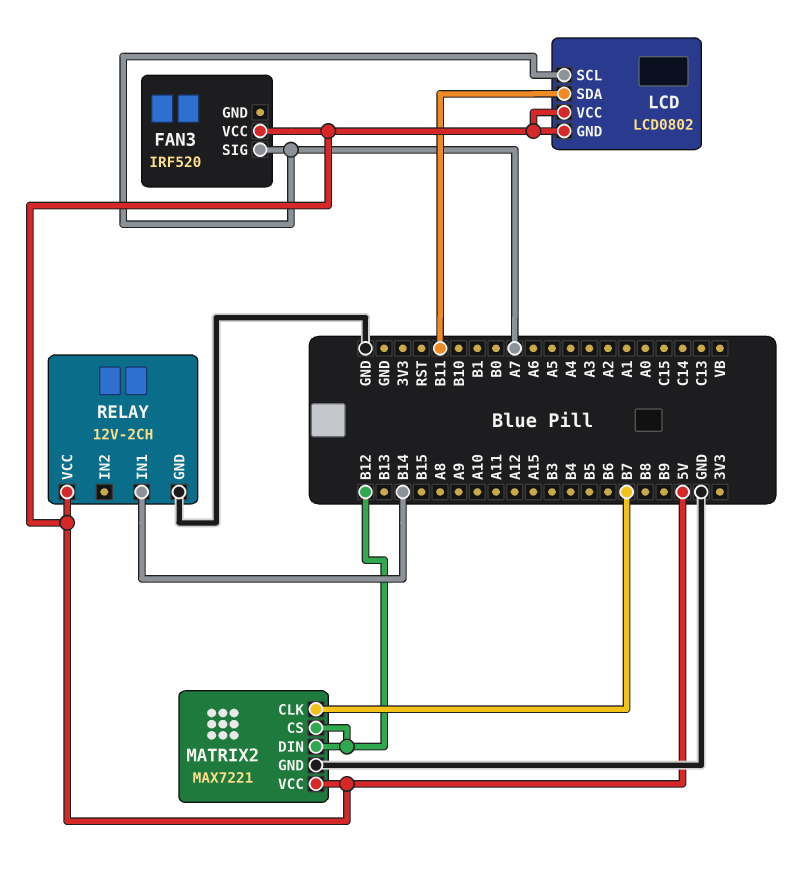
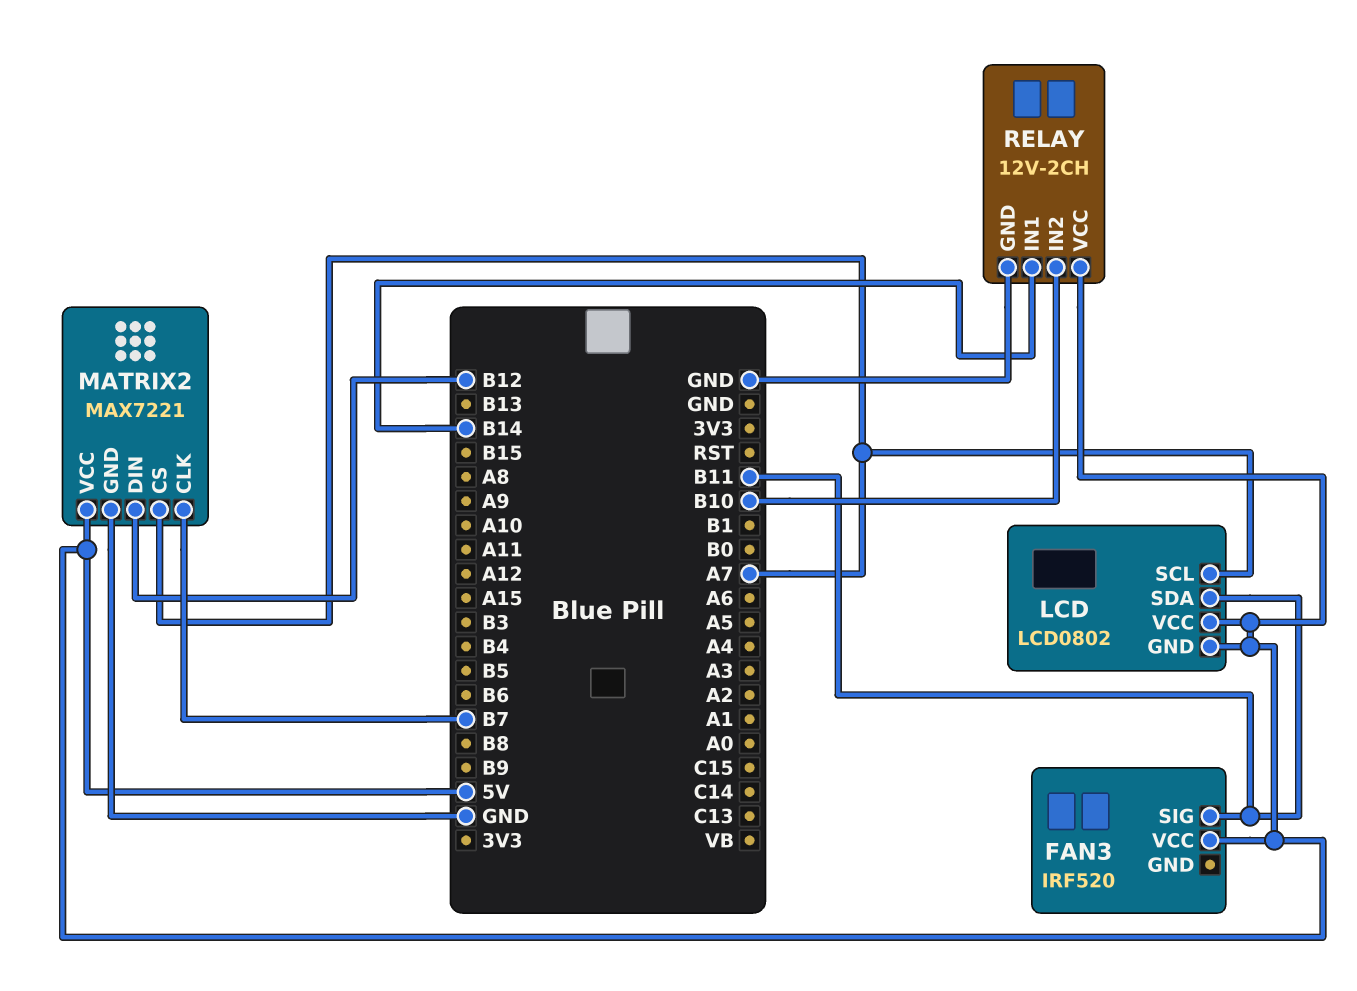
FAN3 pin SIG: A7 -> B11
MATRIX2 pin CS: B12 -> A7
RELAY pin IN2: none -> B10

